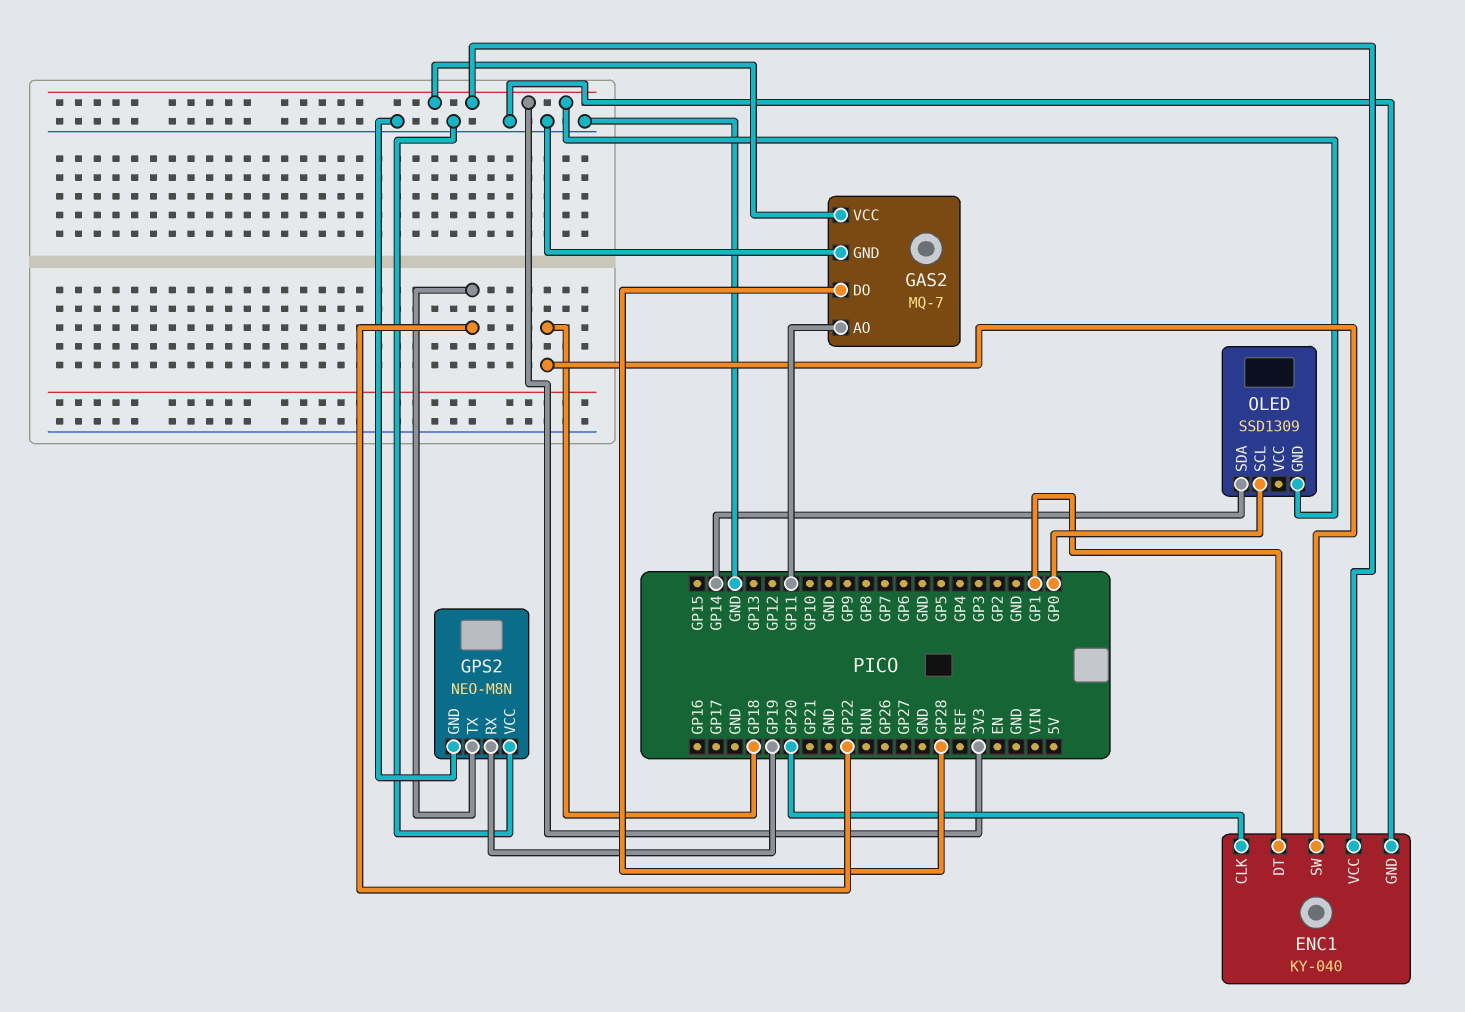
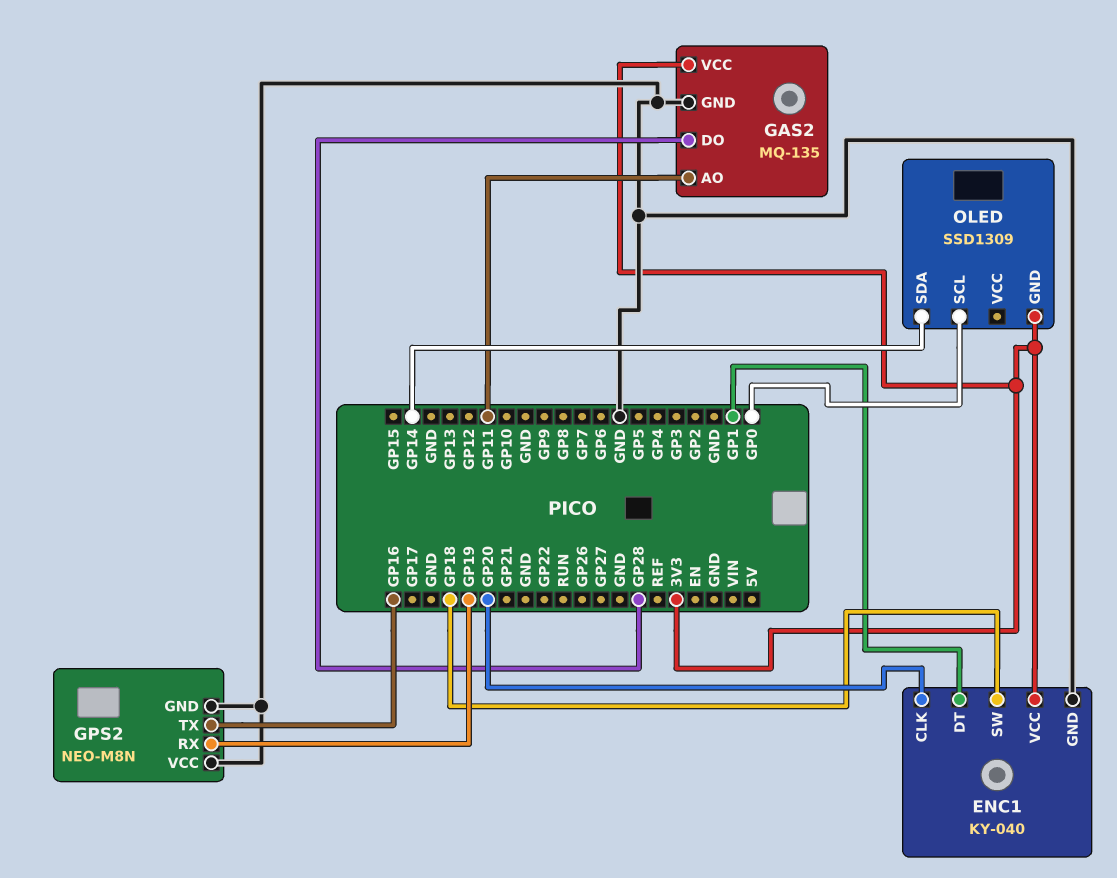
GAS2: MQ-7 -> MQ-135
GPS2 pin TX: GP22 -> GP16

